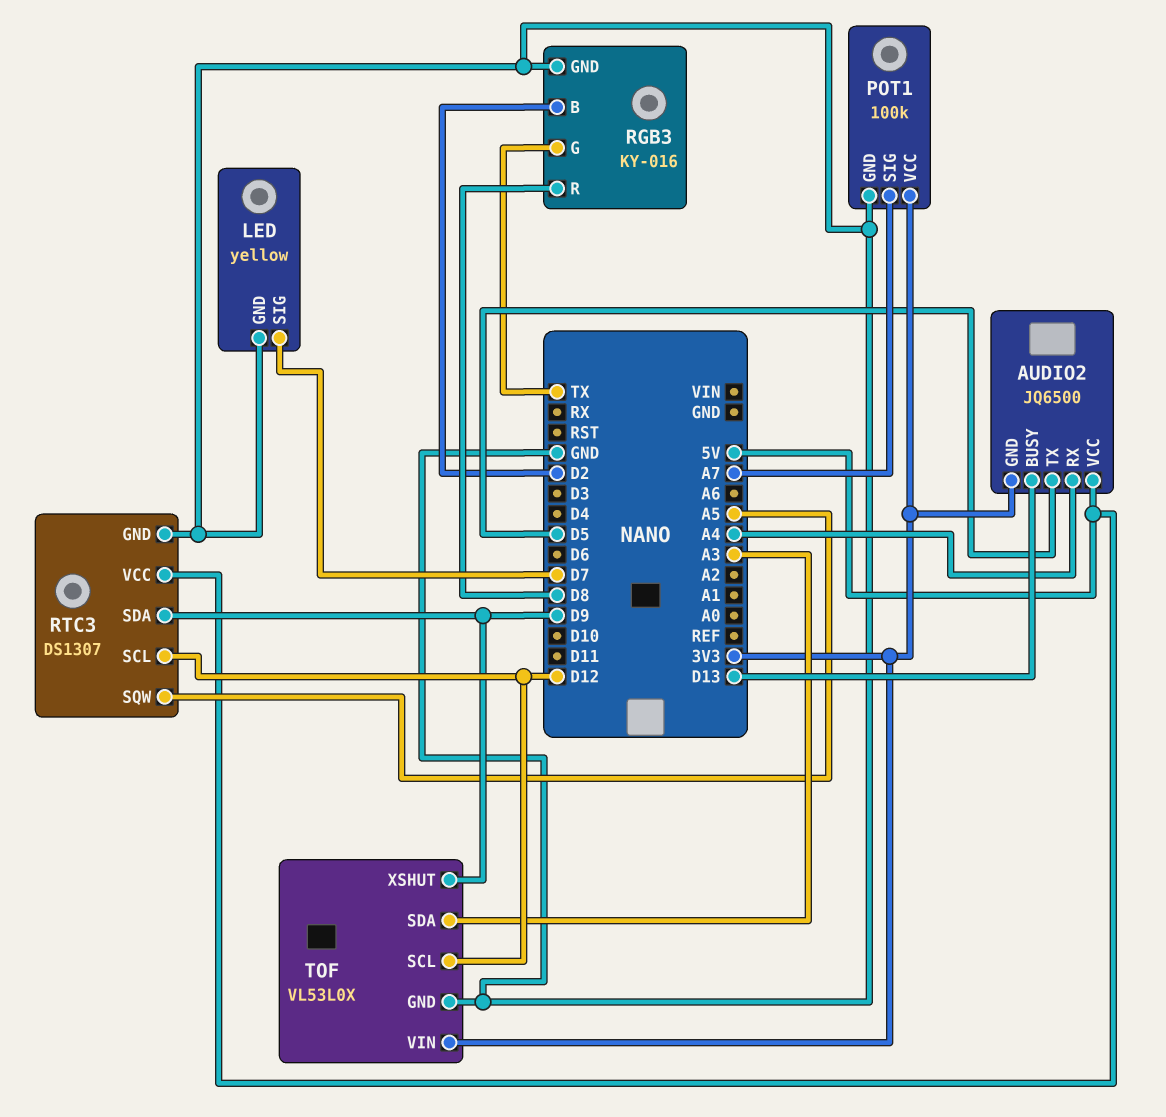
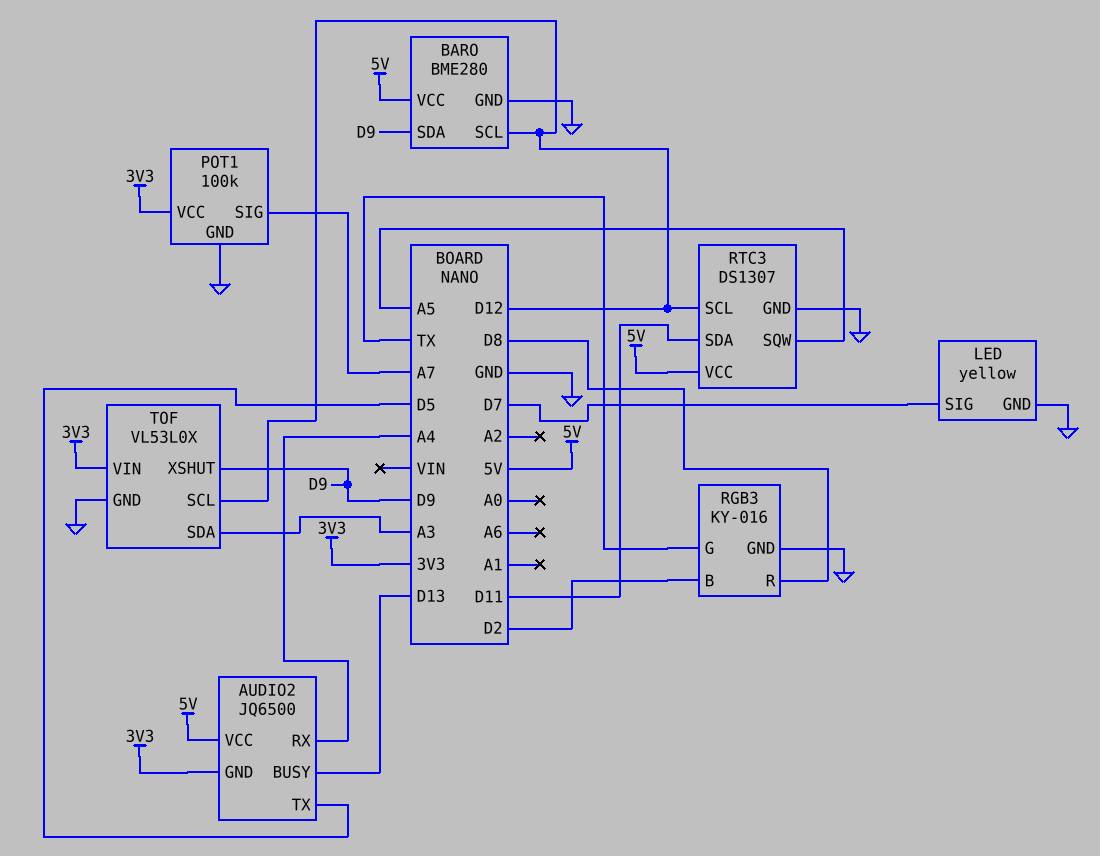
BARO: none -> BME280
BARO pin GND: none -> GND
BARO pin SCL: none -> D12
BARO pin SDA: none -> D9
BARO pin VCC: none -> 5V
RTC3 pin SDA: D9 -> D11

